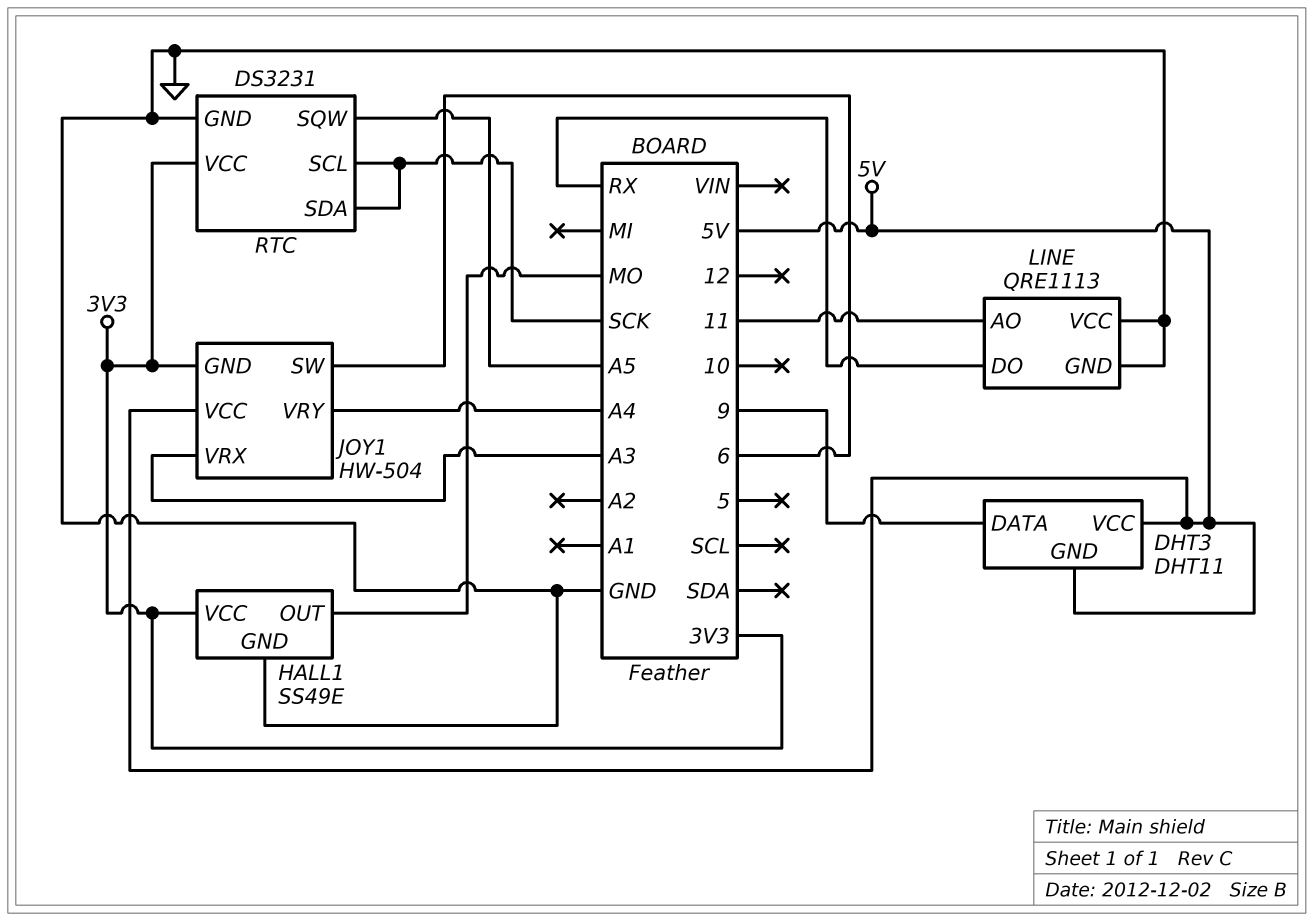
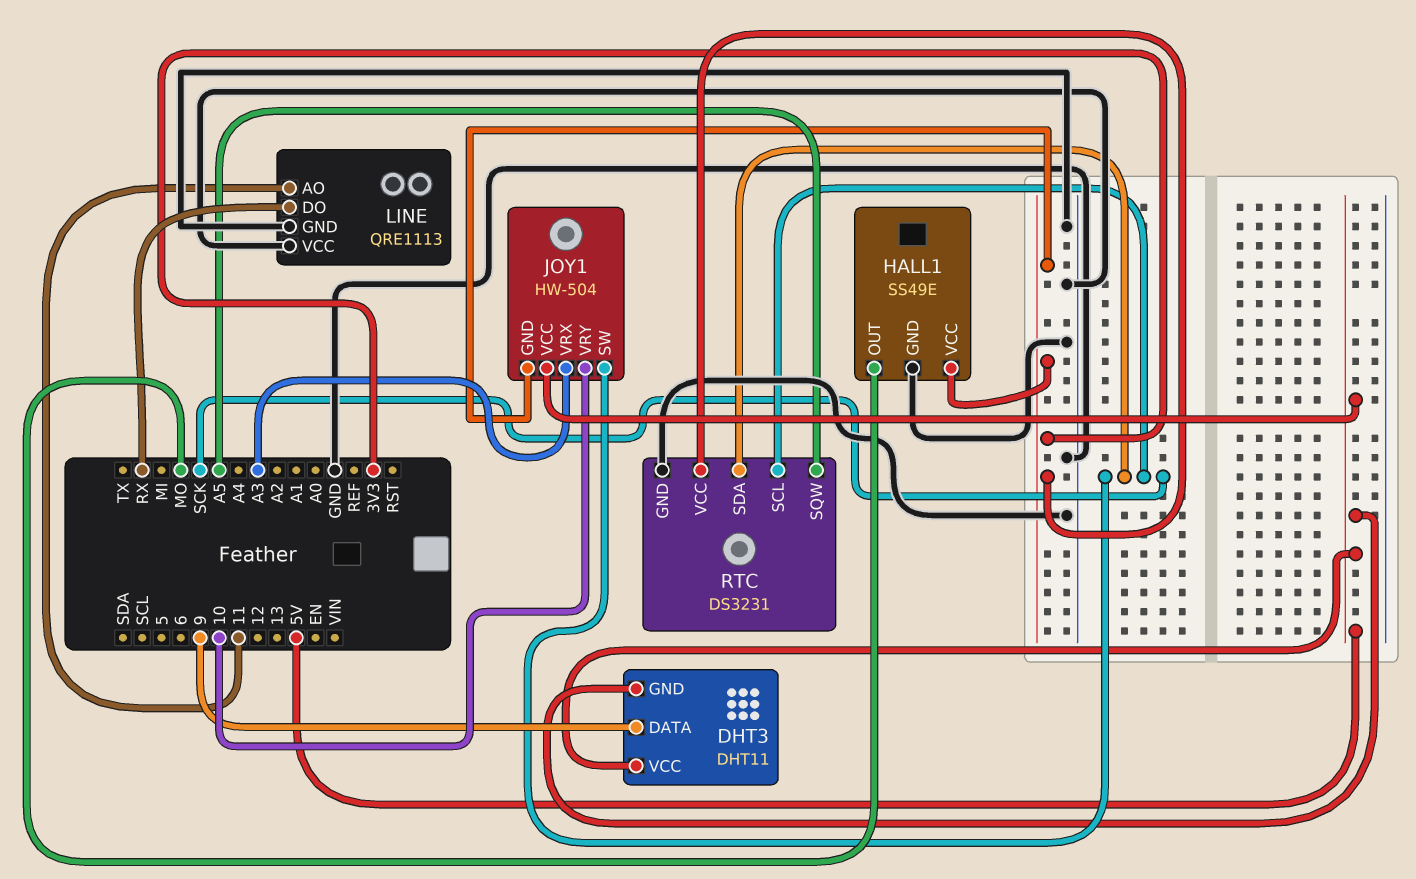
JOY1 pin SW: 6 -> SCK
JOY1 pin VRY: A4 -> 10

